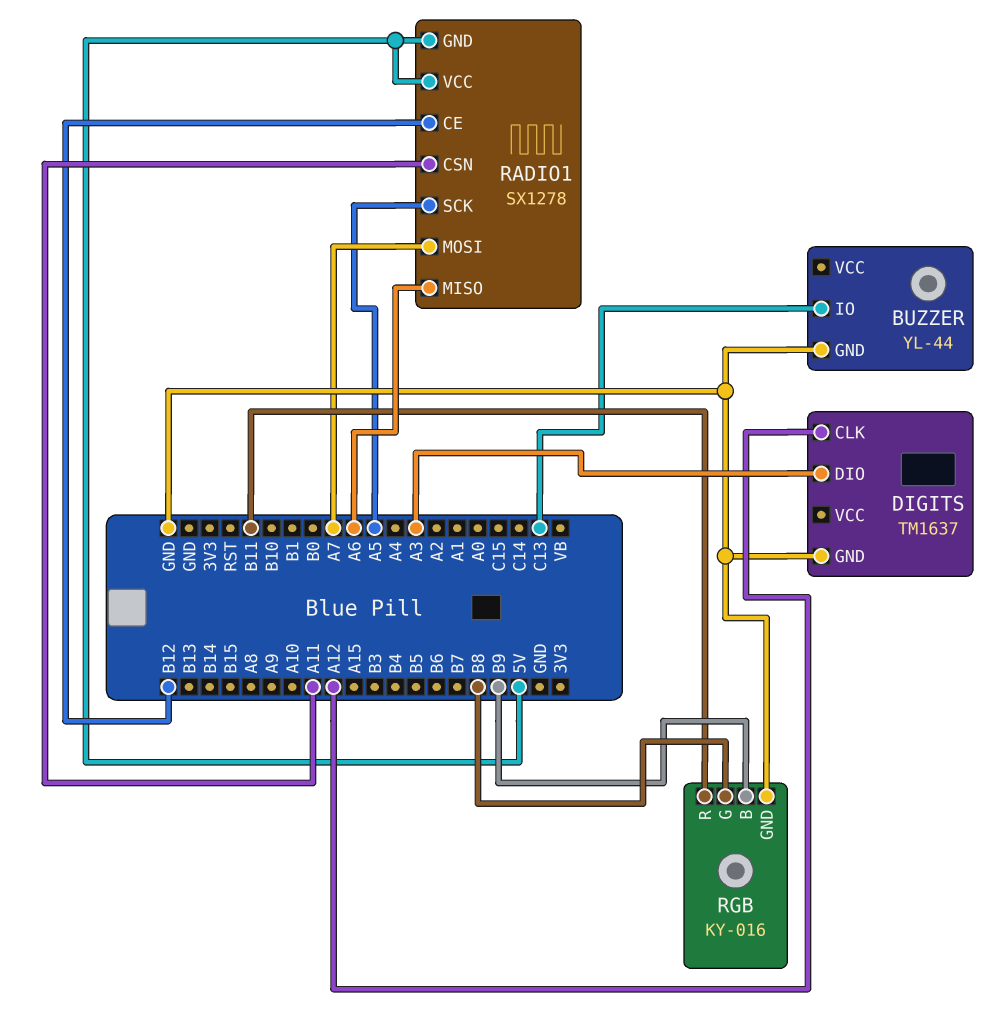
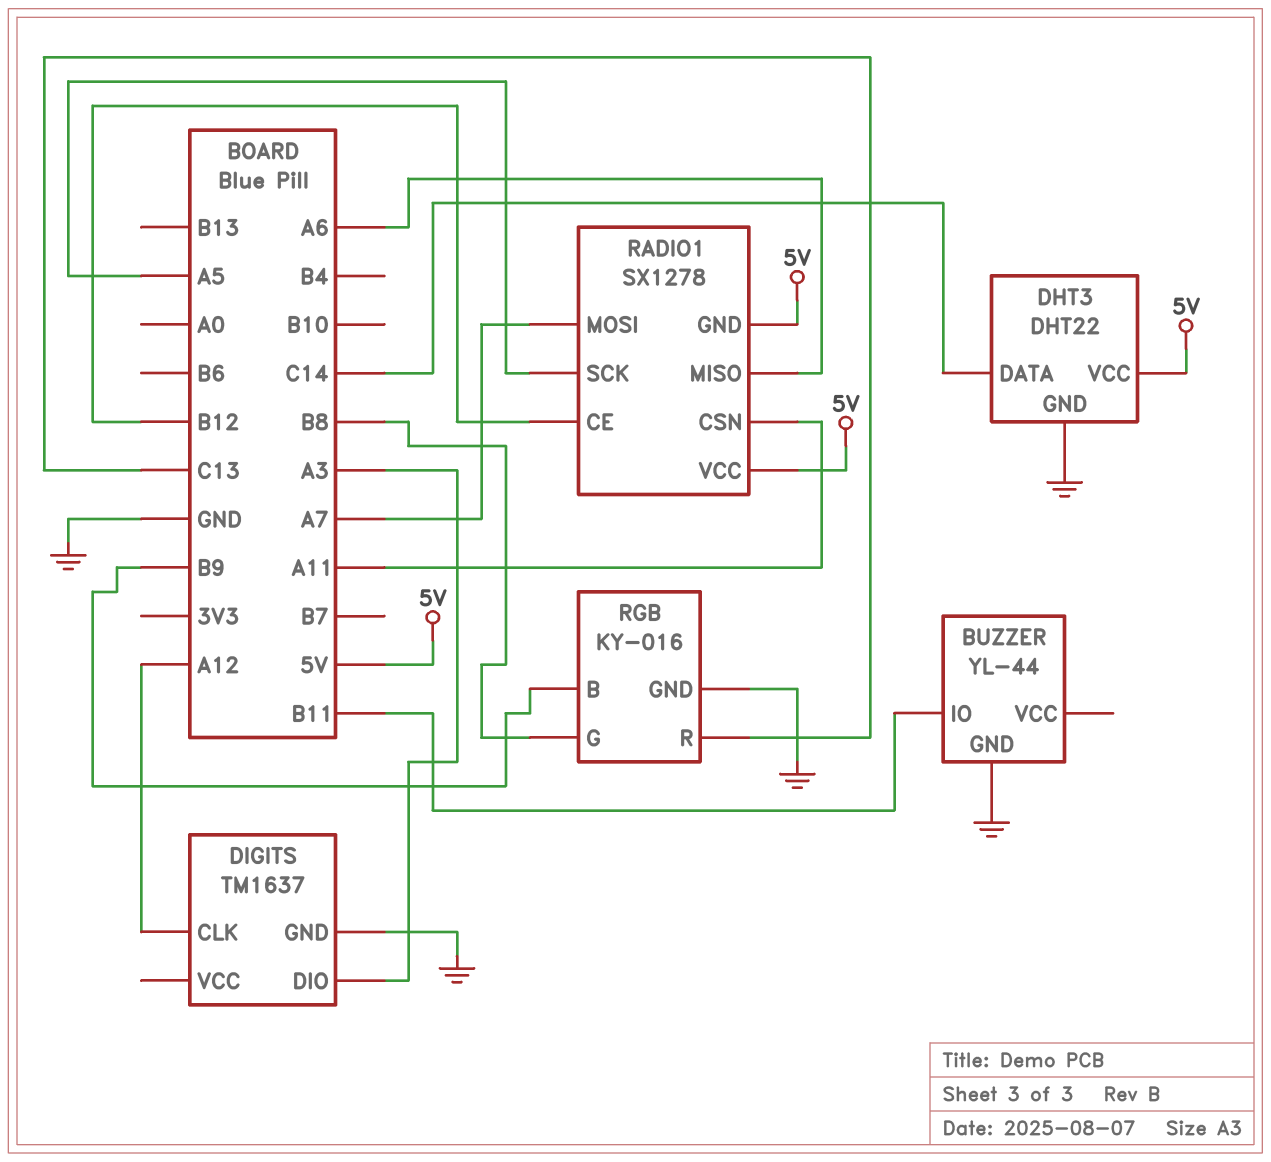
BUZZER pin IO: C13 -> B11
DHT3: none -> DHT22
DHT3 pin DATA: none -> C14
DHT3 pin GND: none -> GND
DHT3 pin VCC: none -> 5V
RGB pin R: B11 -> C13

